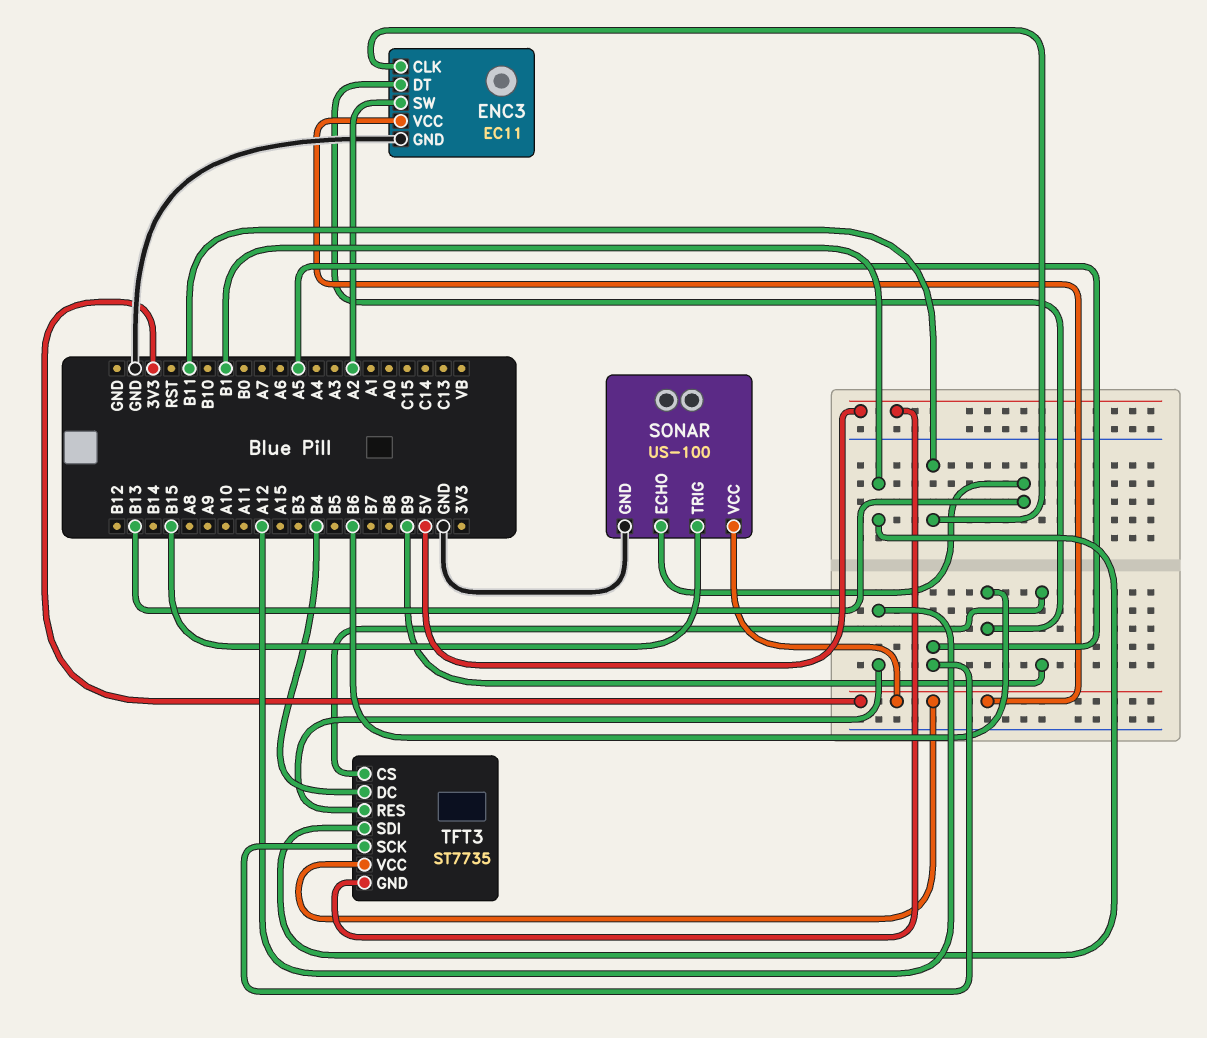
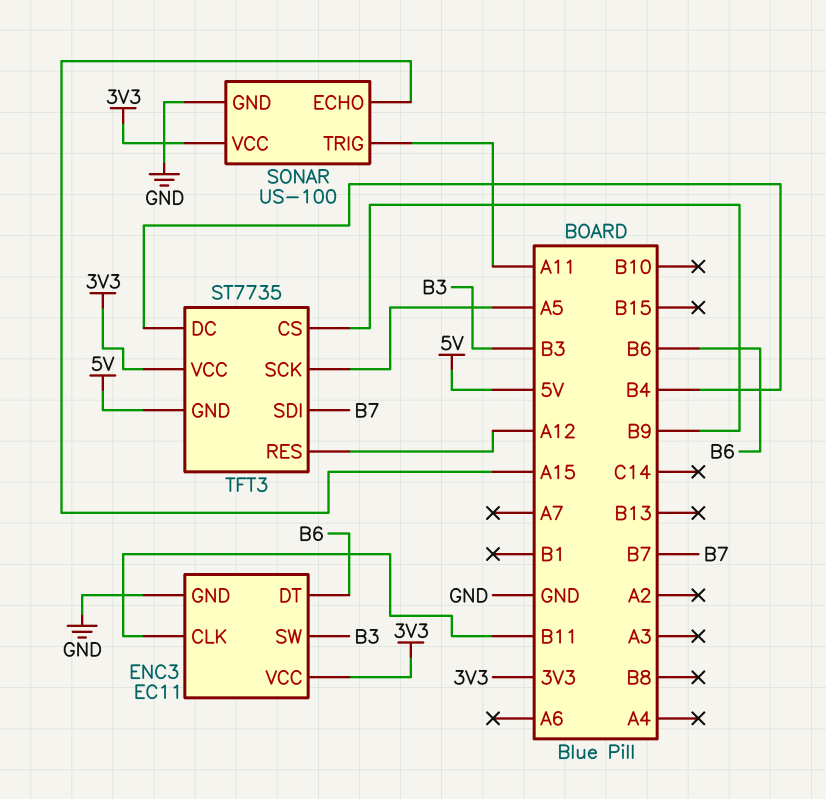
ENC3 pin SW: A2 -> B3
SONAR pin ECHO: B13 -> A15
SONAR pin TRIG: B15 -> A11
TFT3 pin SDI: B1 -> B7

